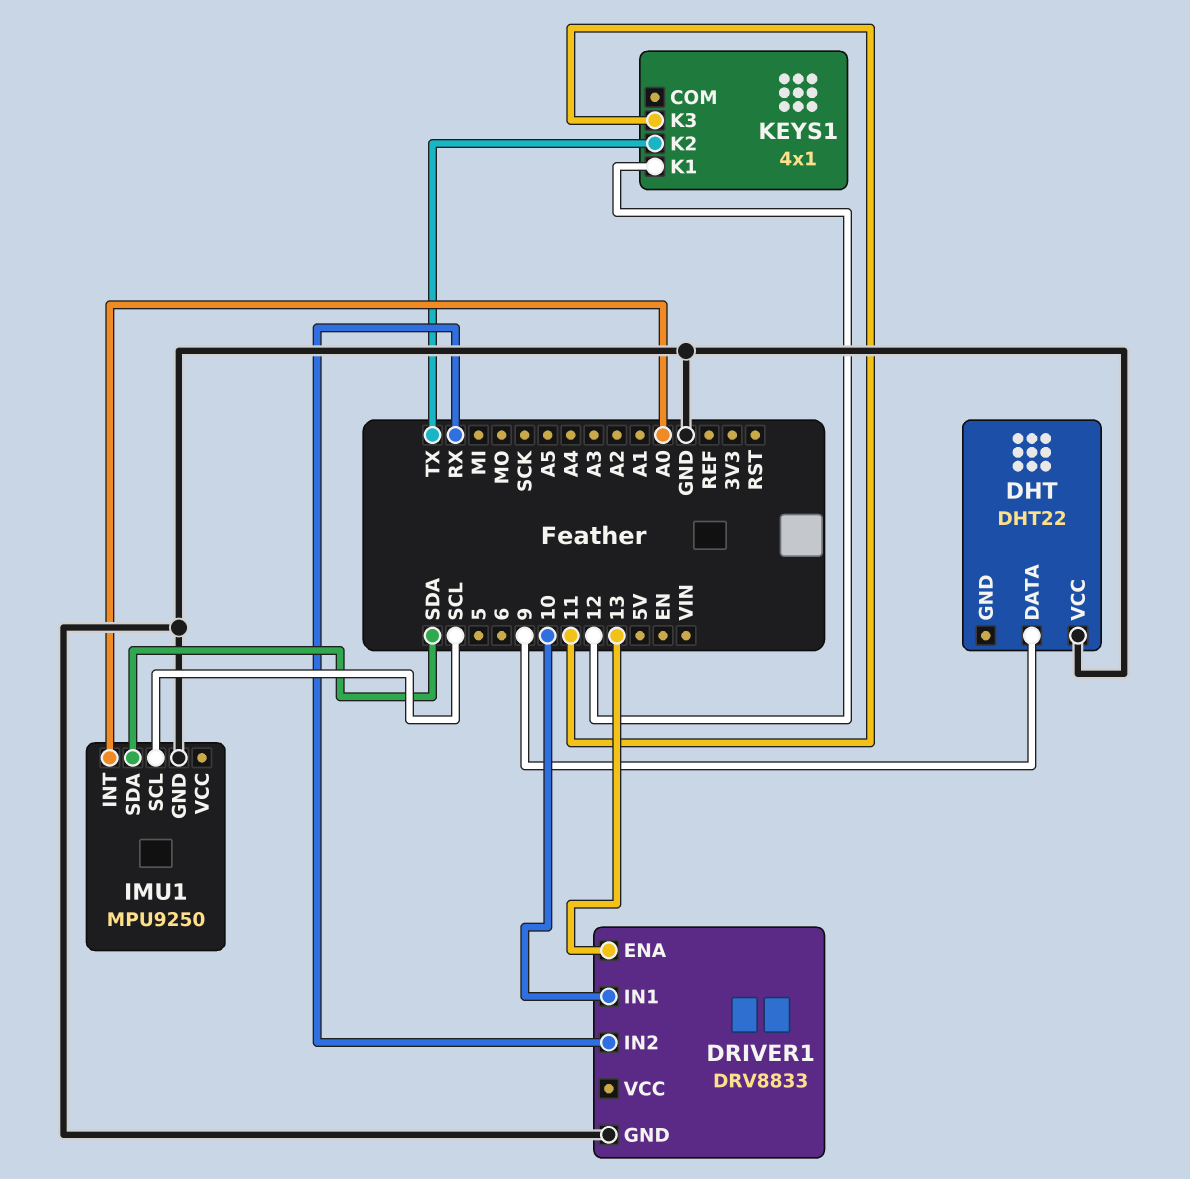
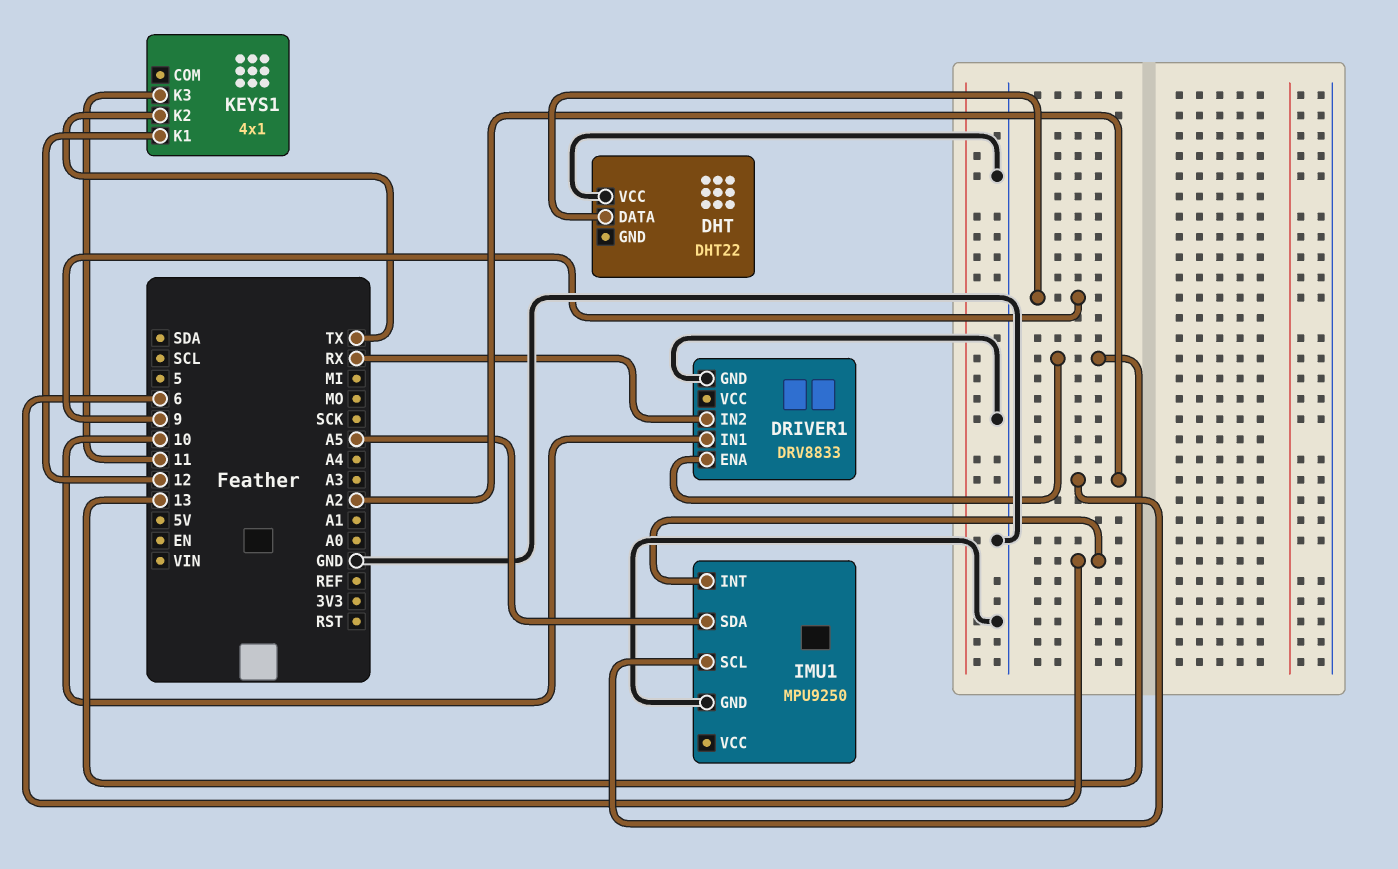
IMU1 pin INT: A0 -> 6
IMU1 pin SCL: SCL -> A2
IMU1 pin SDA: SDA -> A5

